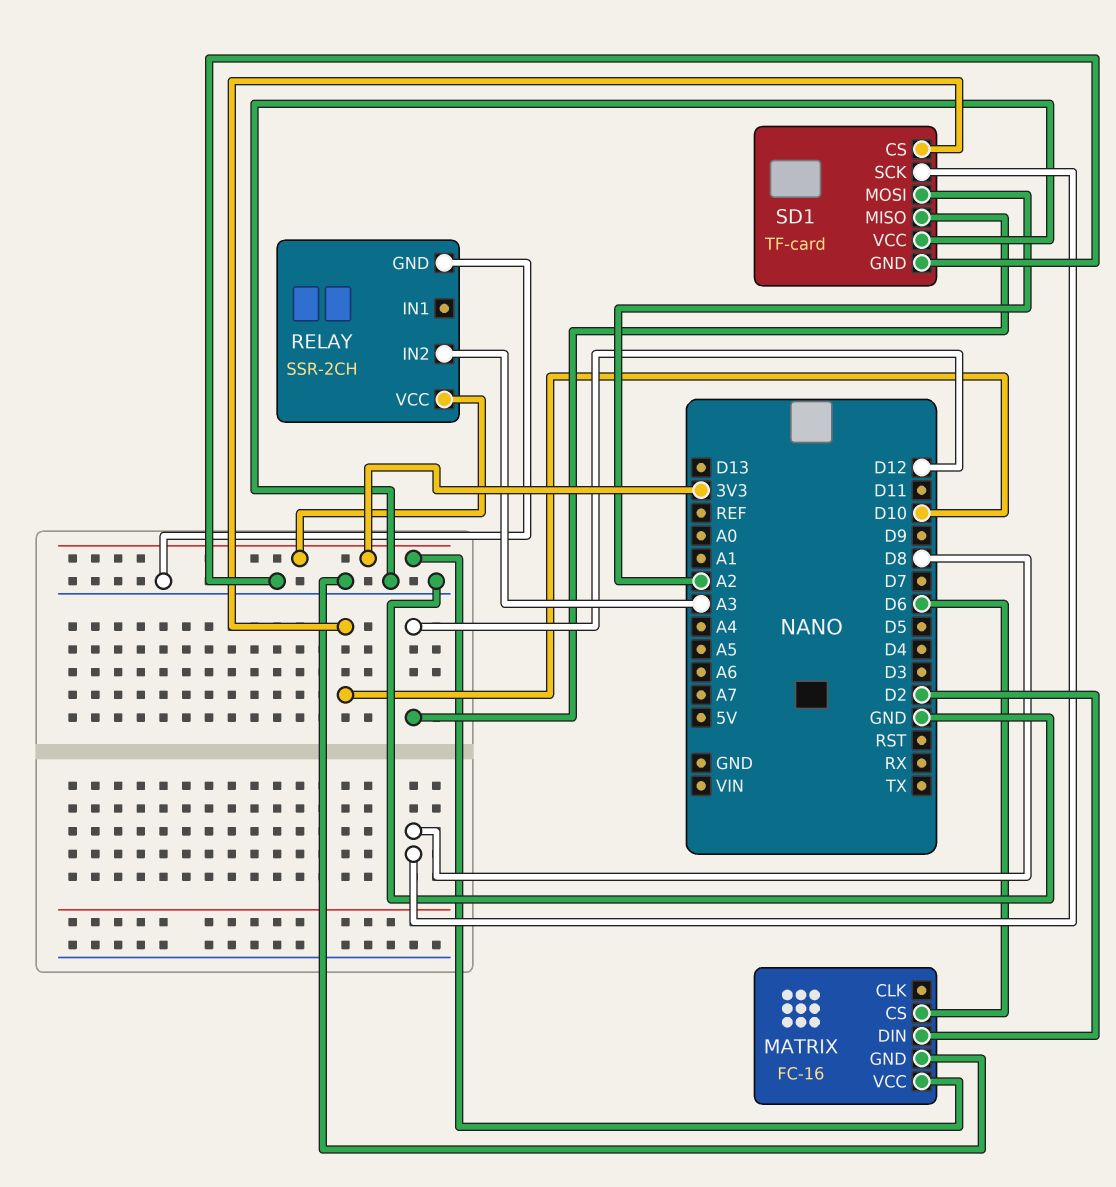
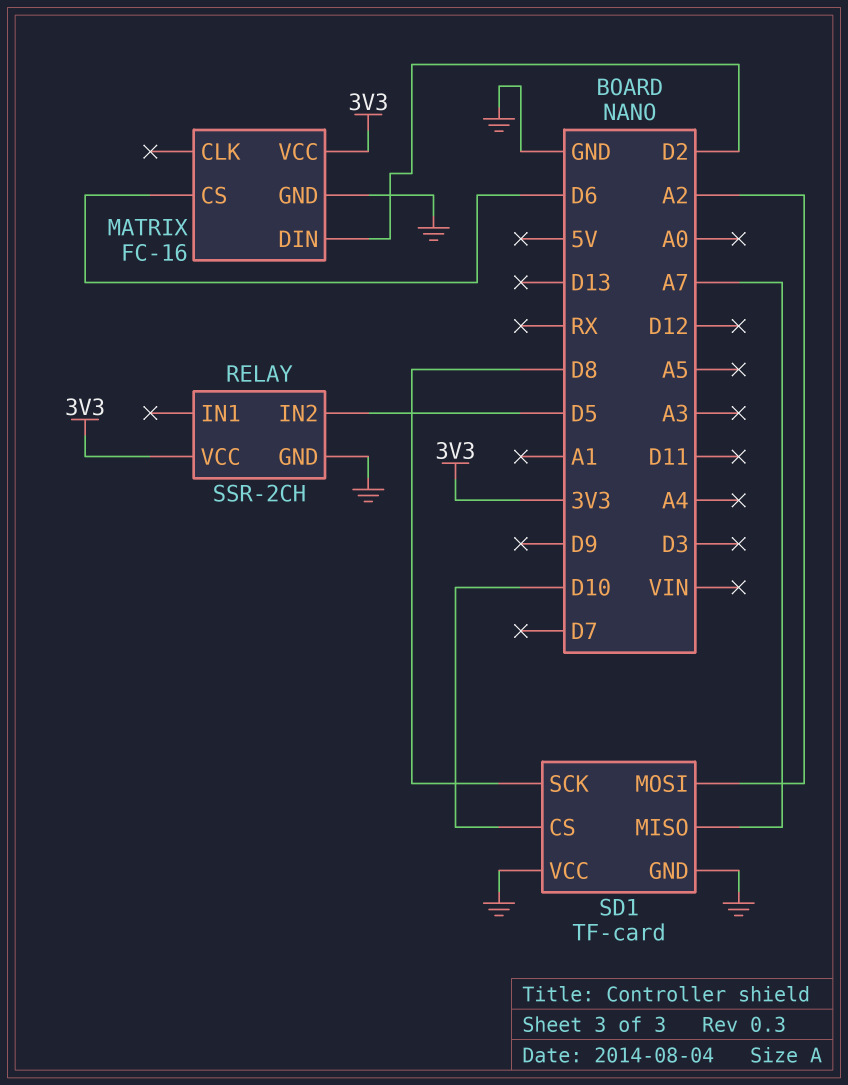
RELAY pin IN2: A3 -> D5
SD1 pin MISO: D12 -> A7

